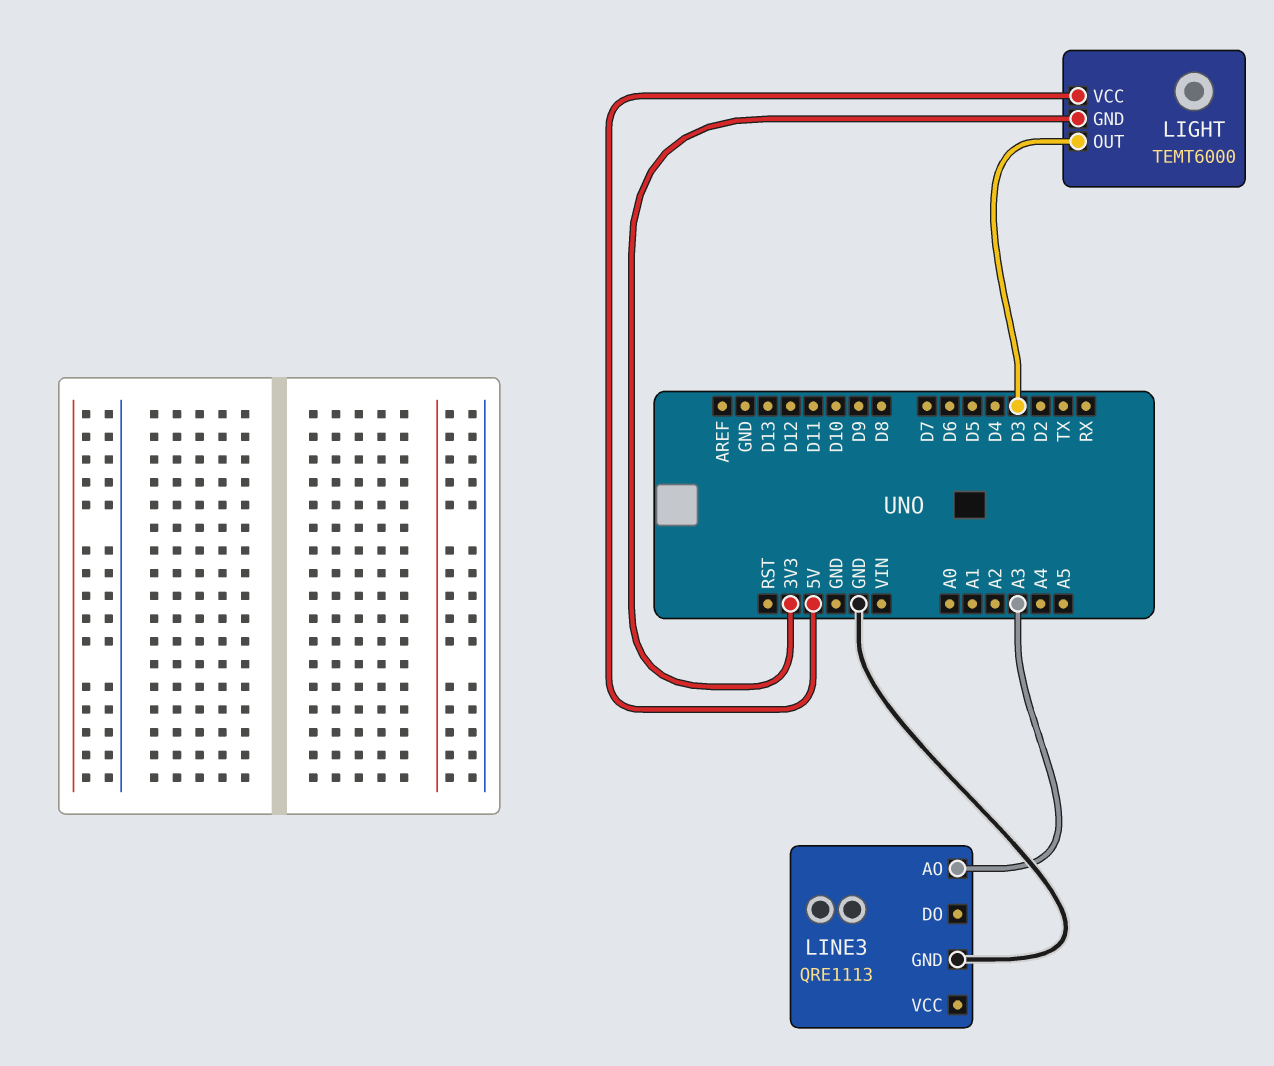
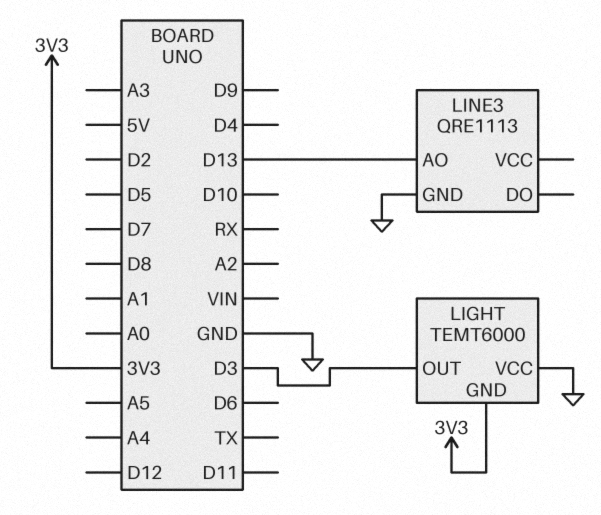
LIGHT pin VCC: 5V -> GND
LINE3 pin AO: A3 -> D13

